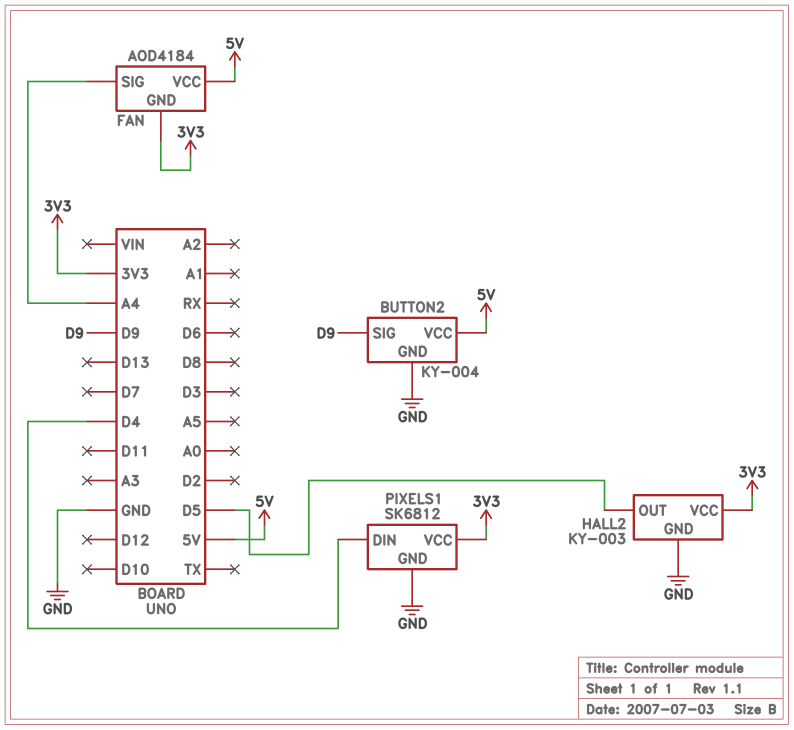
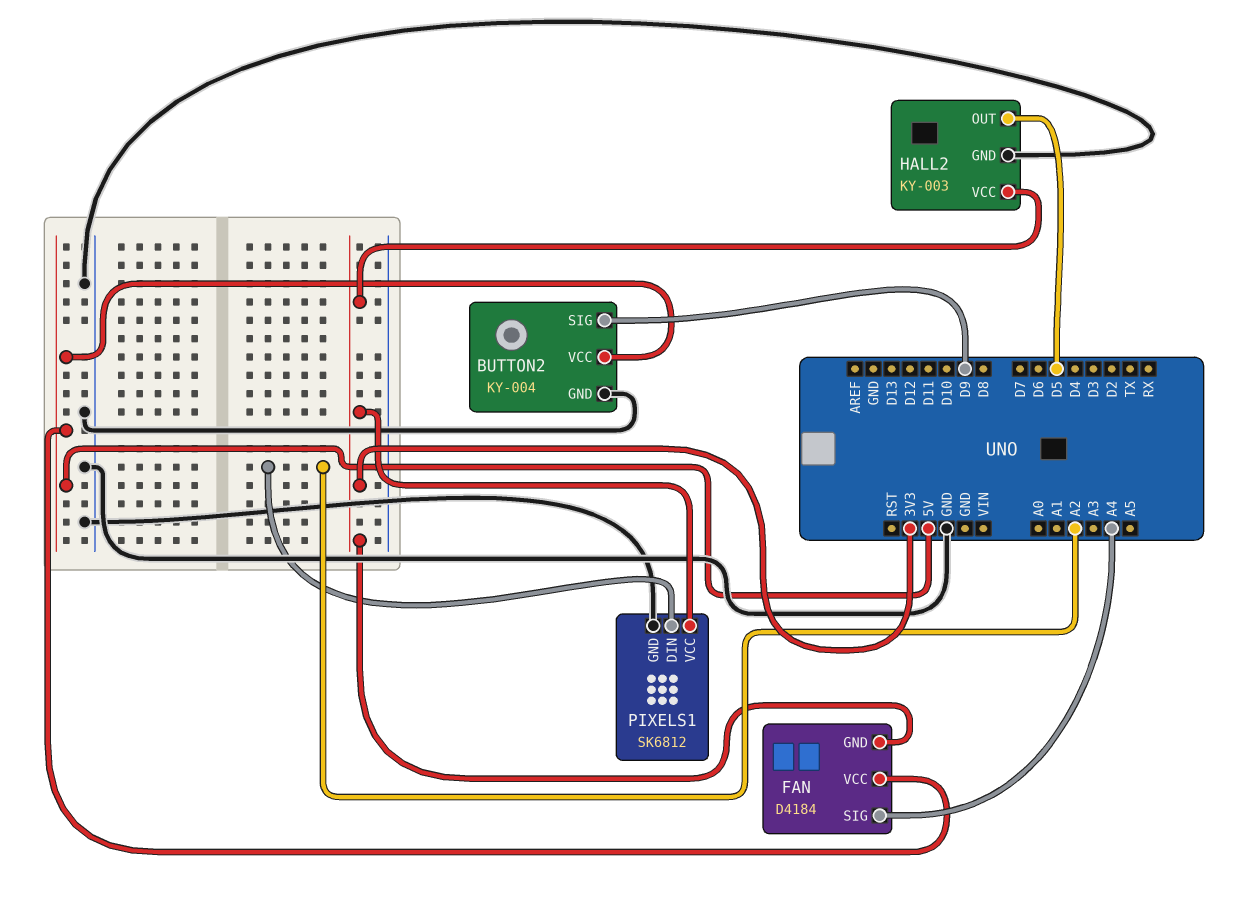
FAN: AOD4184 -> D4184
PIXELS1 pin DIN: D4 -> A2

